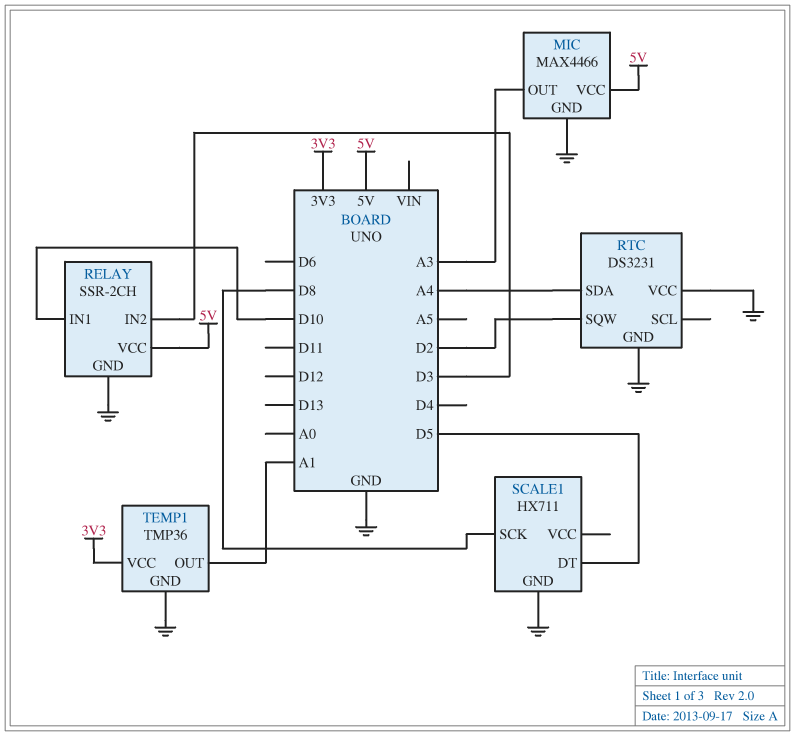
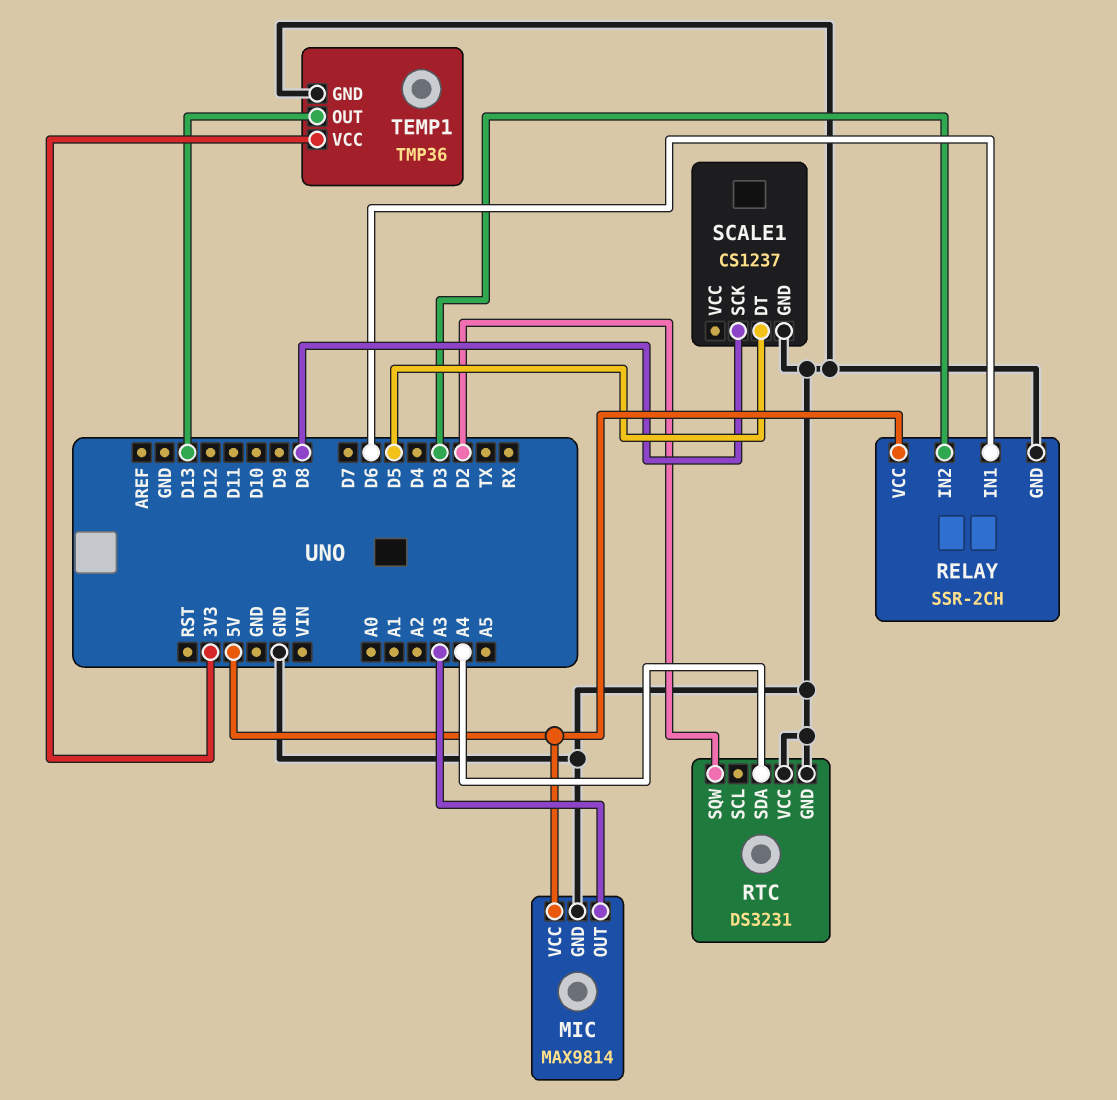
MIC: MAX4466 -> MAX9814
RELAY pin IN1: D10 -> D6
SCALE1: HX711 -> CS1237
TEMP1 pin OUT: A1 -> D13

